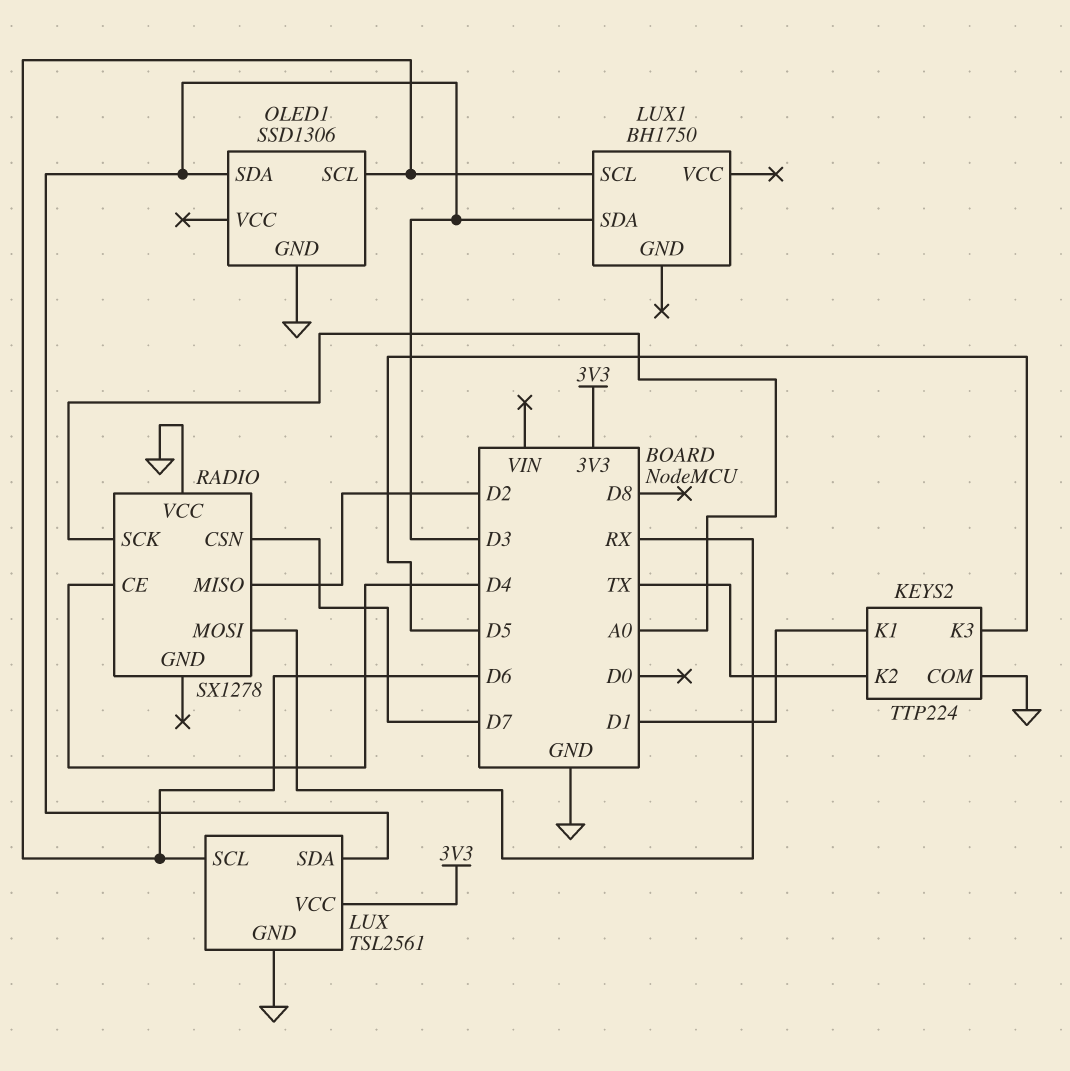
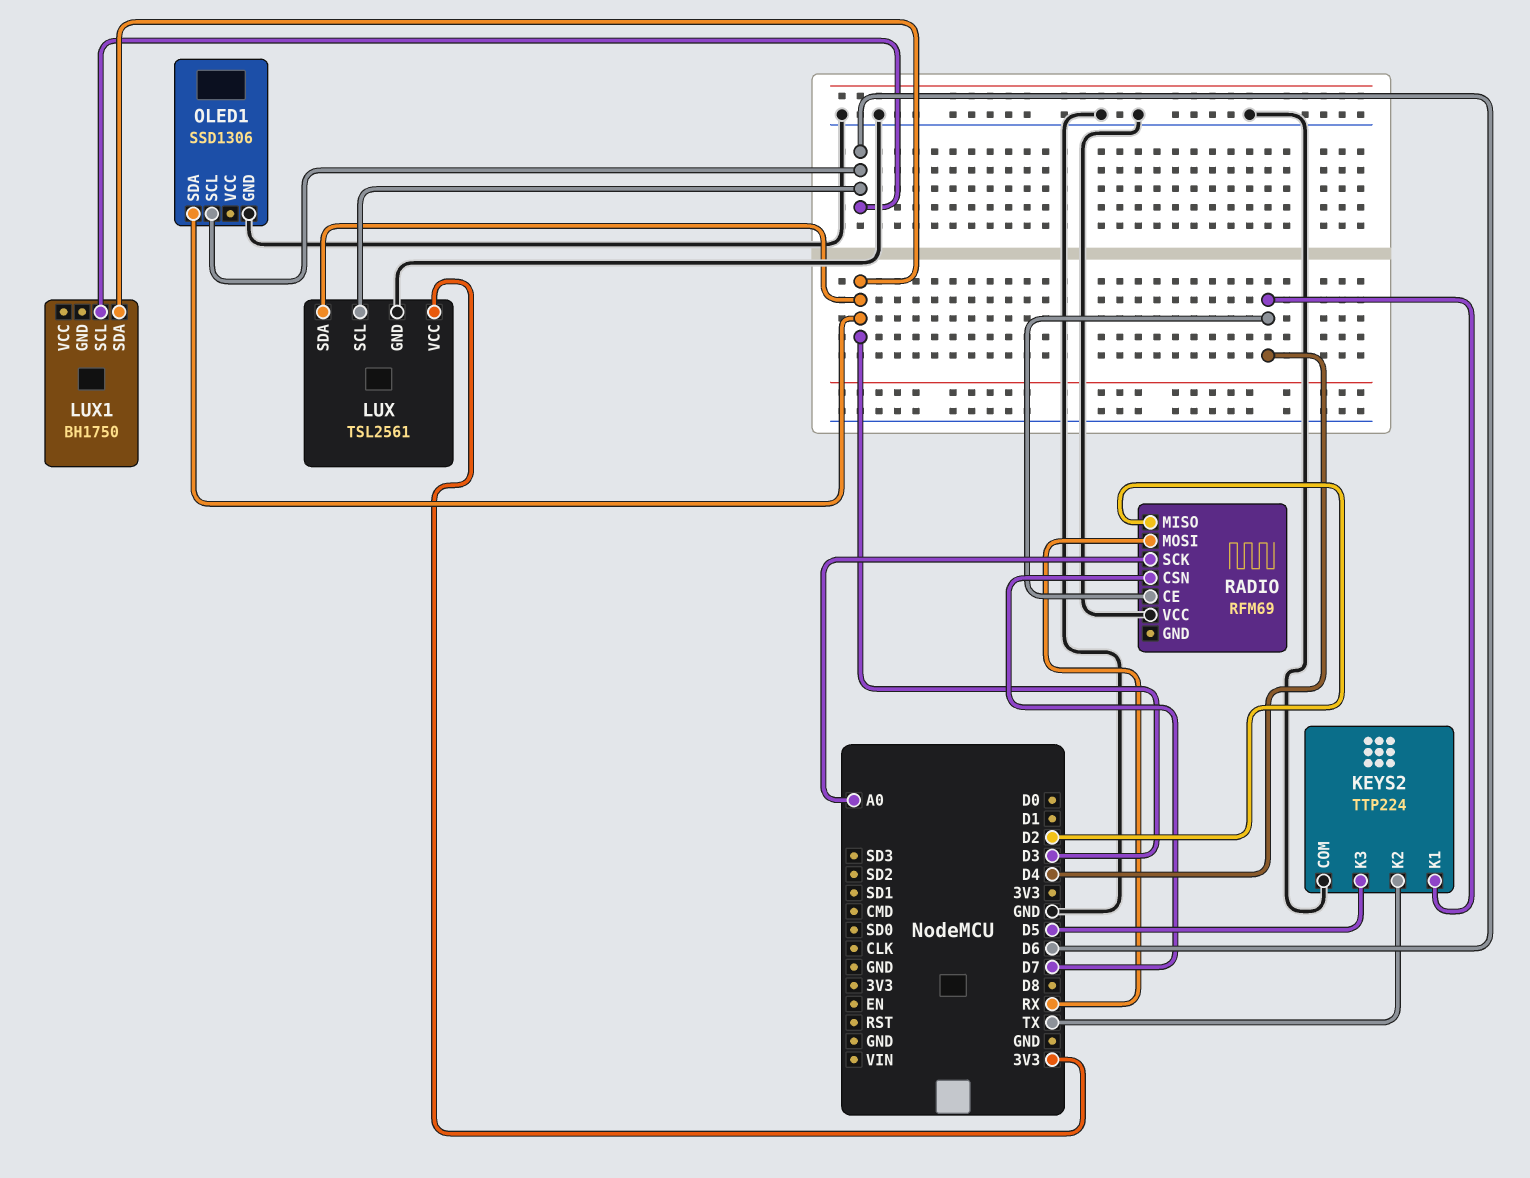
KEYS2 pin K1: D1 -> D4
RADIO: SX1278 -> RFM69

